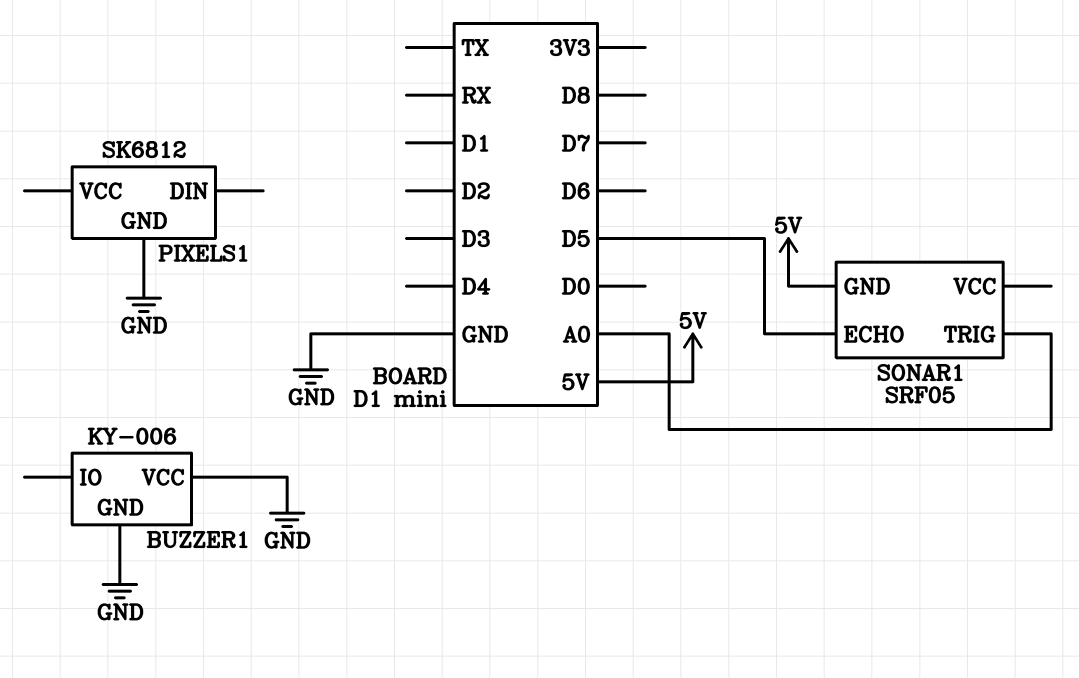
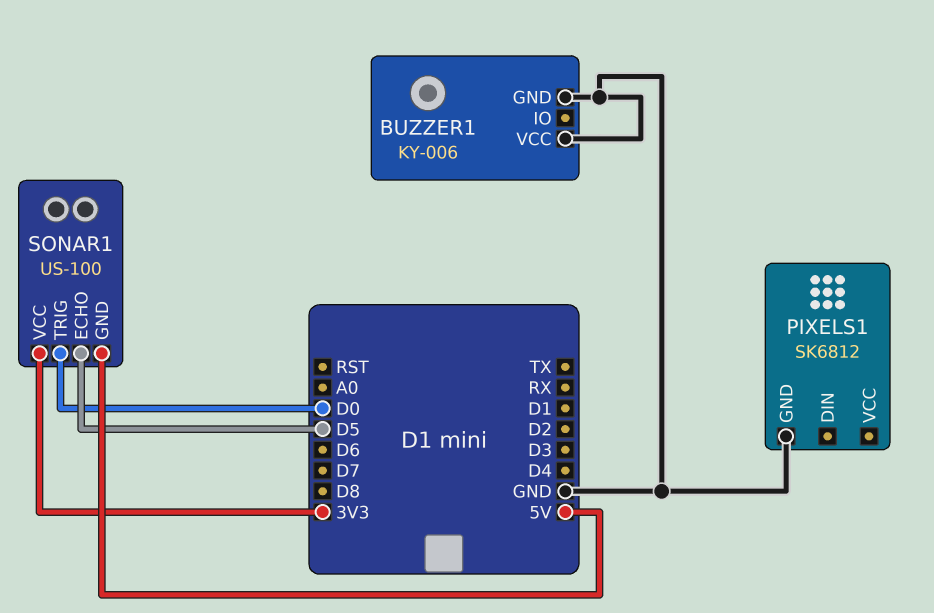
SONAR1: SRF05 -> US-100
SONAR1 pin TRIG: A0 -> D0
SONAR1 pin VCC: none -> 3V3

